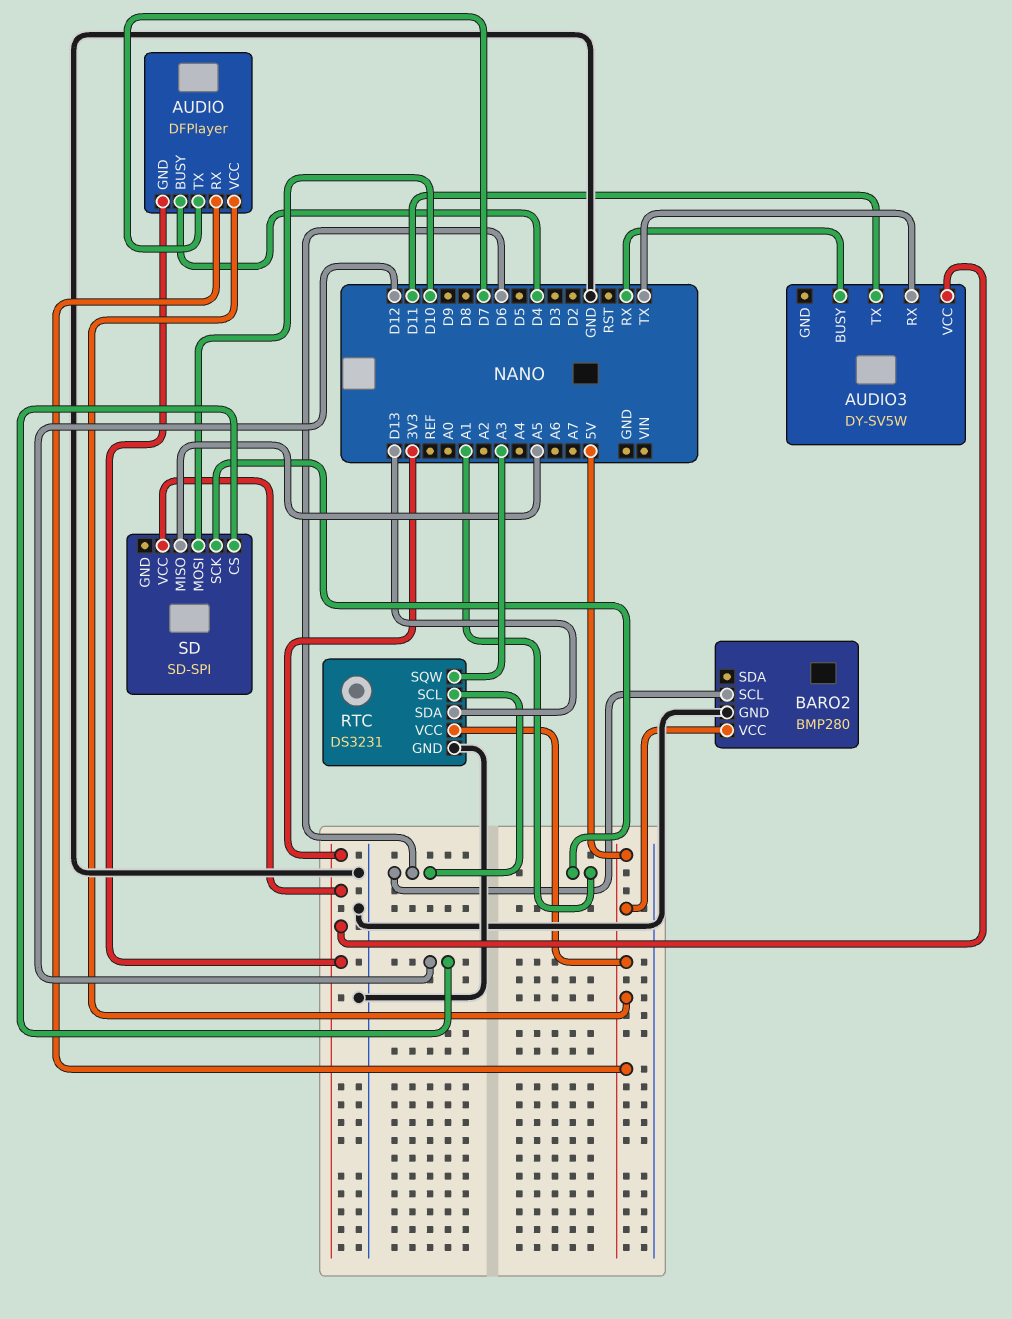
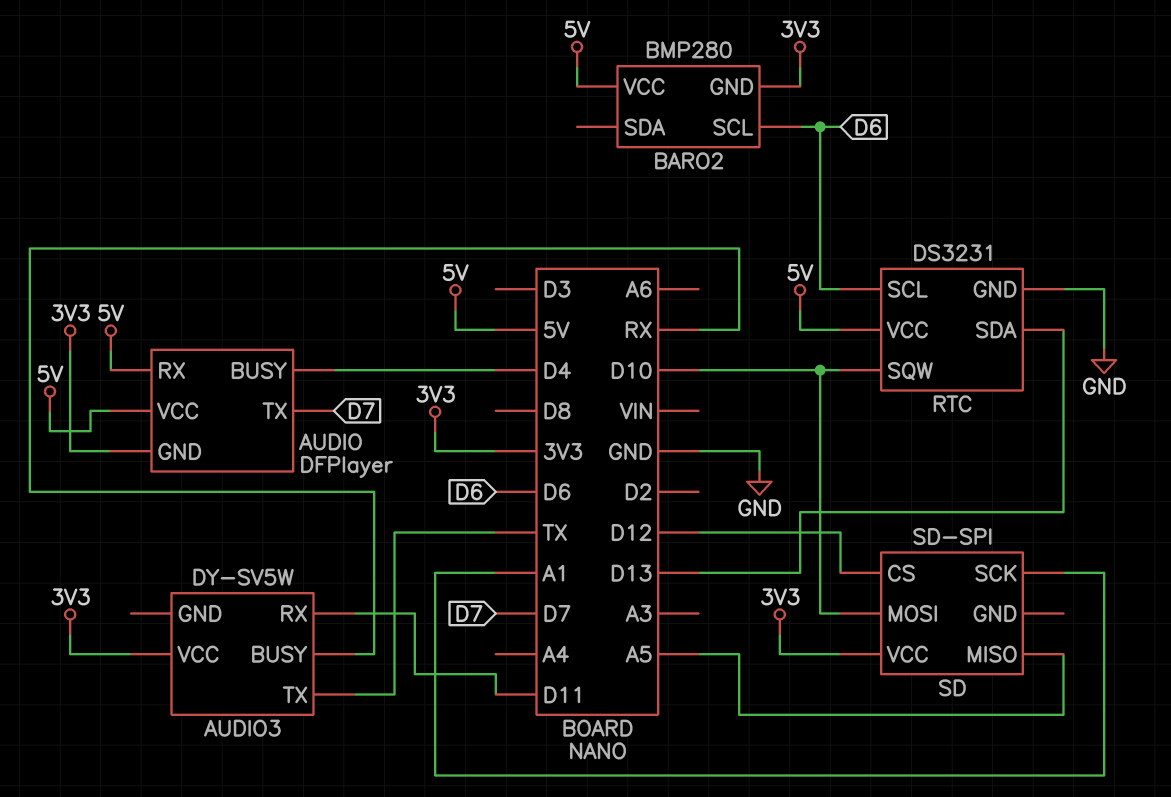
AUDIO3 pin RX: TX -> D11
AUDIO3 pin TX: D11 -> TX
BARO2 pin GND: GND -> 3V3
RTC pin SQW: A3 -> D10

